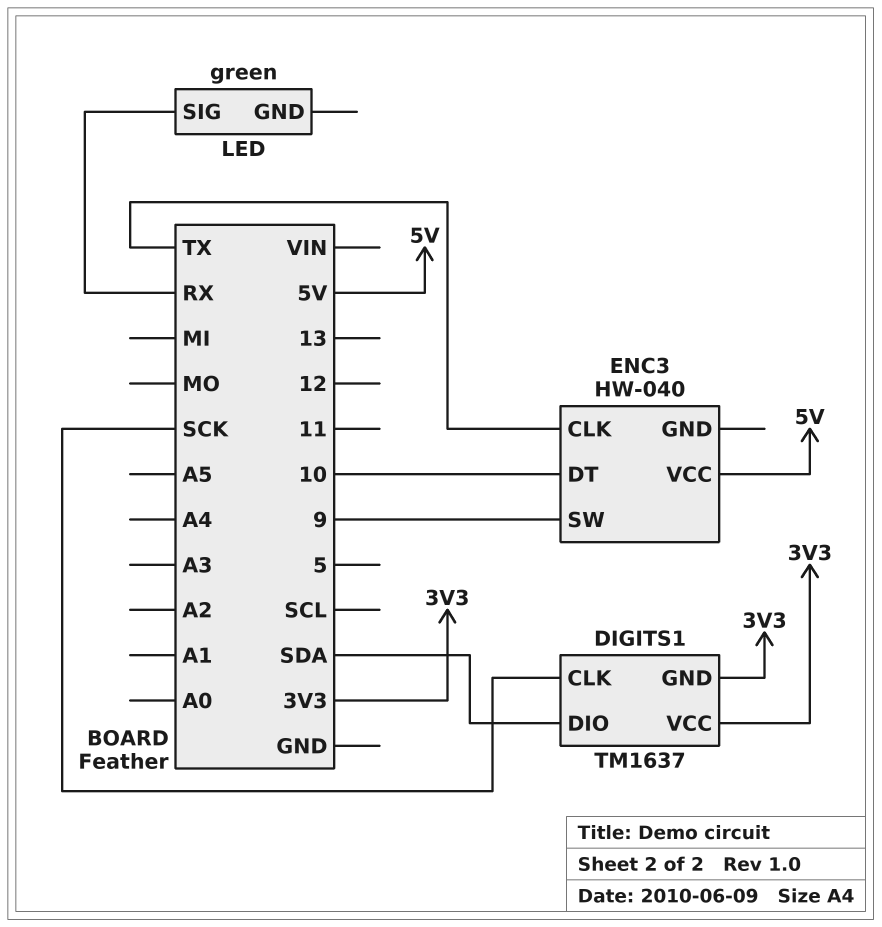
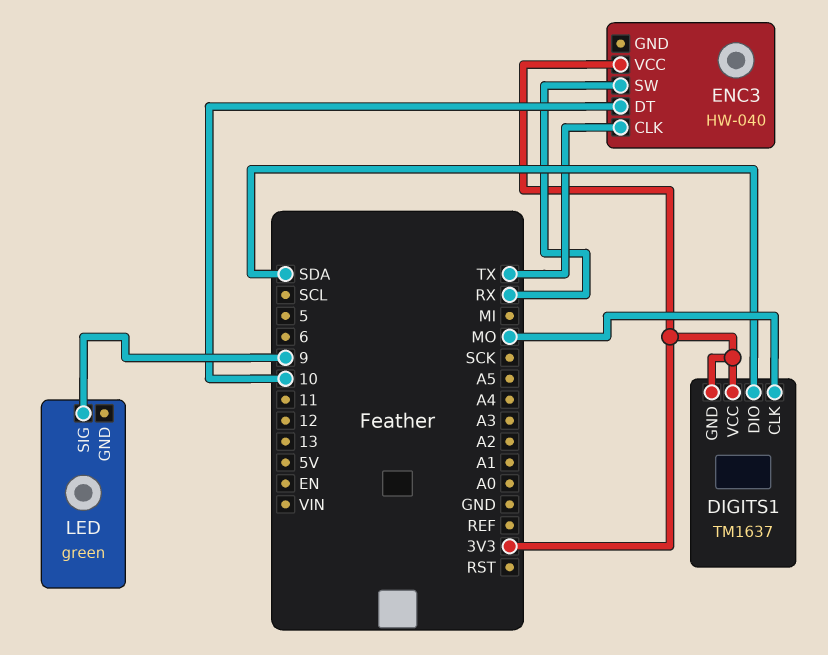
DIGITS1 pin CLK: SCK -> MO
ENC3 pin SW: 9 -> RX
ENC3 pin VCC: 5V -> 3V3
LED pin SIG: RX -> 9

